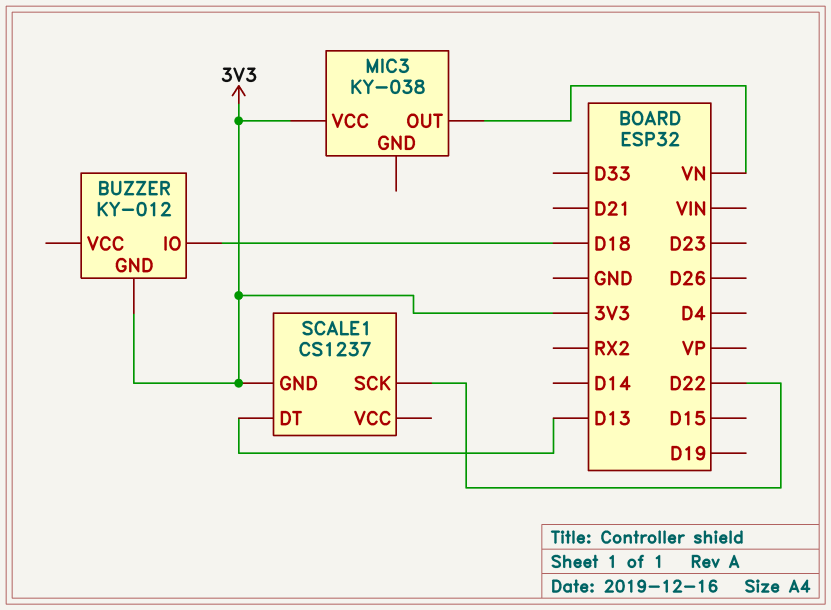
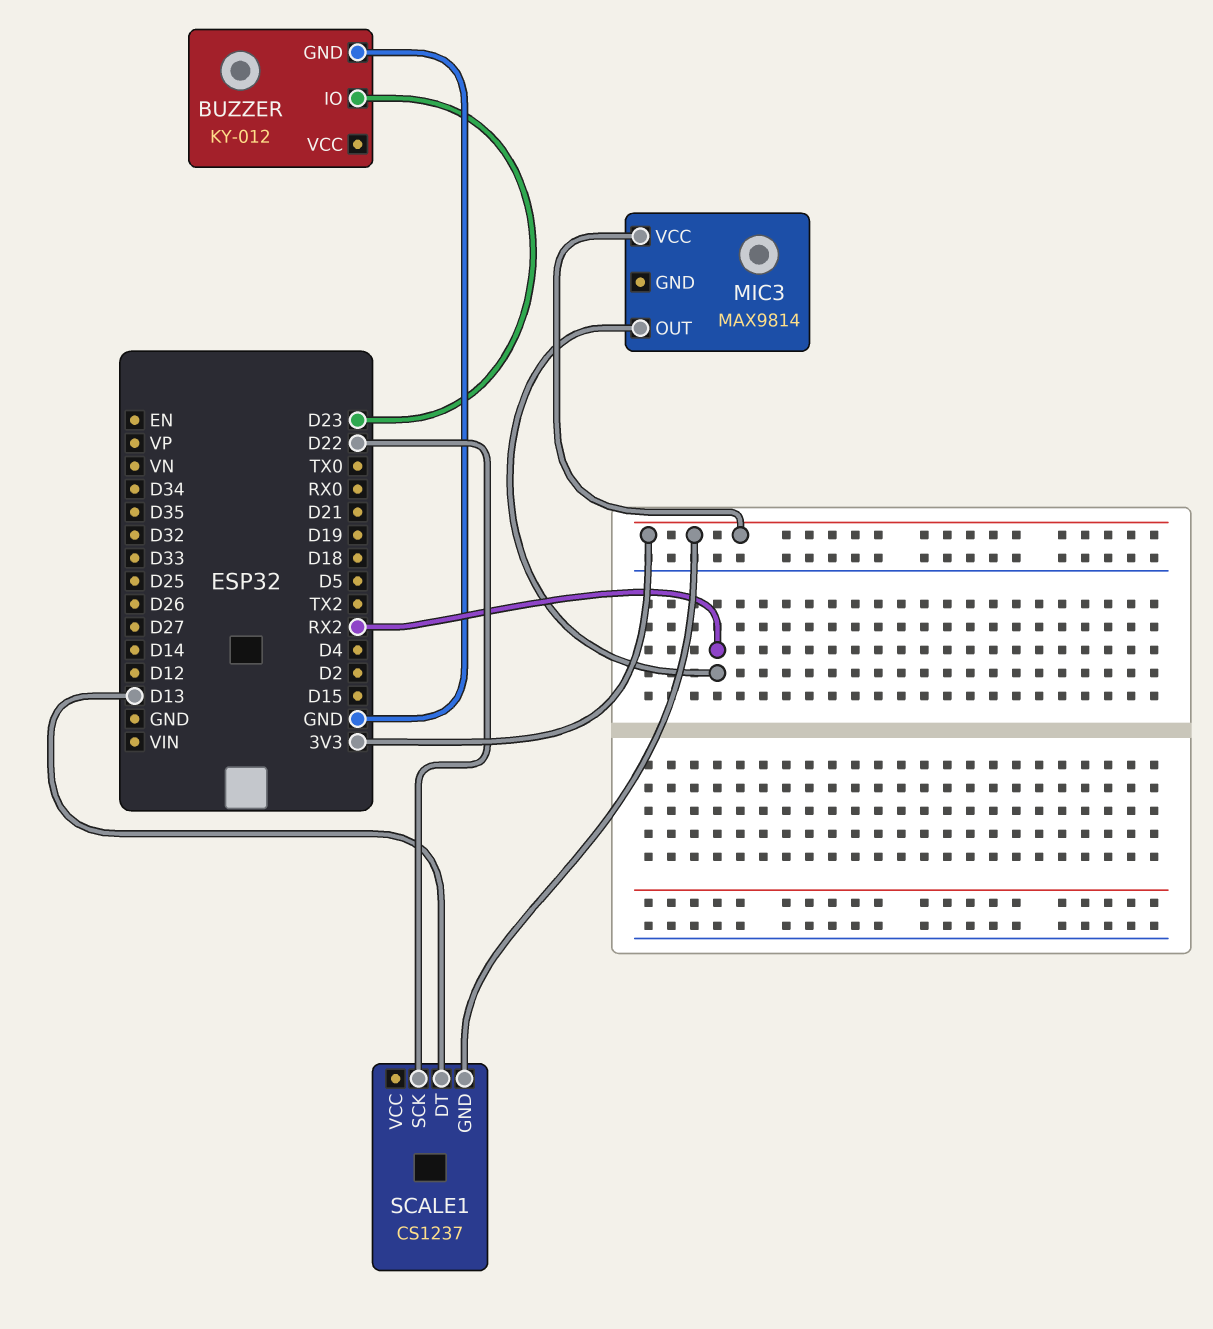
BUZZER pin GND: 3V3 -> GND
BUZZER pin IO: D18 -> D23
MIC3: KY-038 -> MAX9814
MIC3 pin OUT: VN -> RX2

